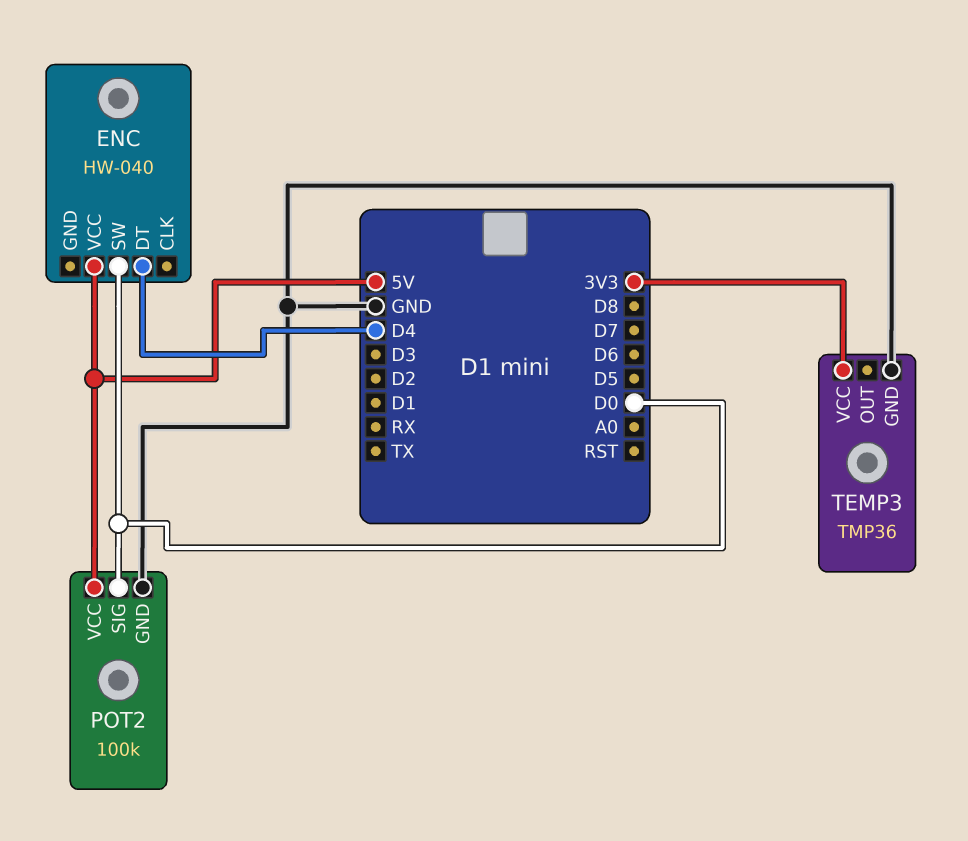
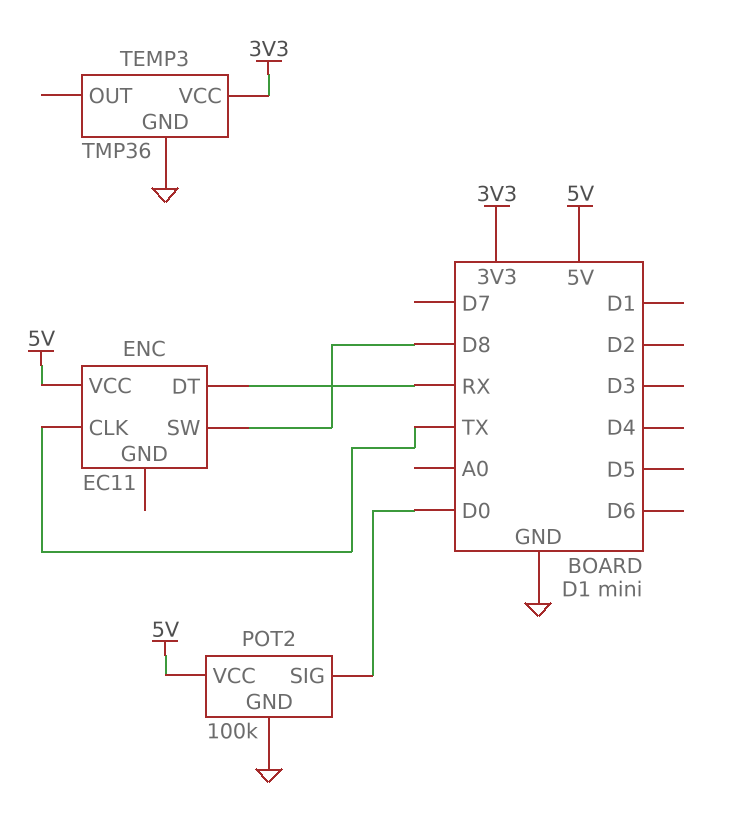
ENC: HW-040 -> EC11
ENC pin CLK: none -> TX
ENC pin DT: D4 -> RX
ENC pin SW: D0 -> D8

